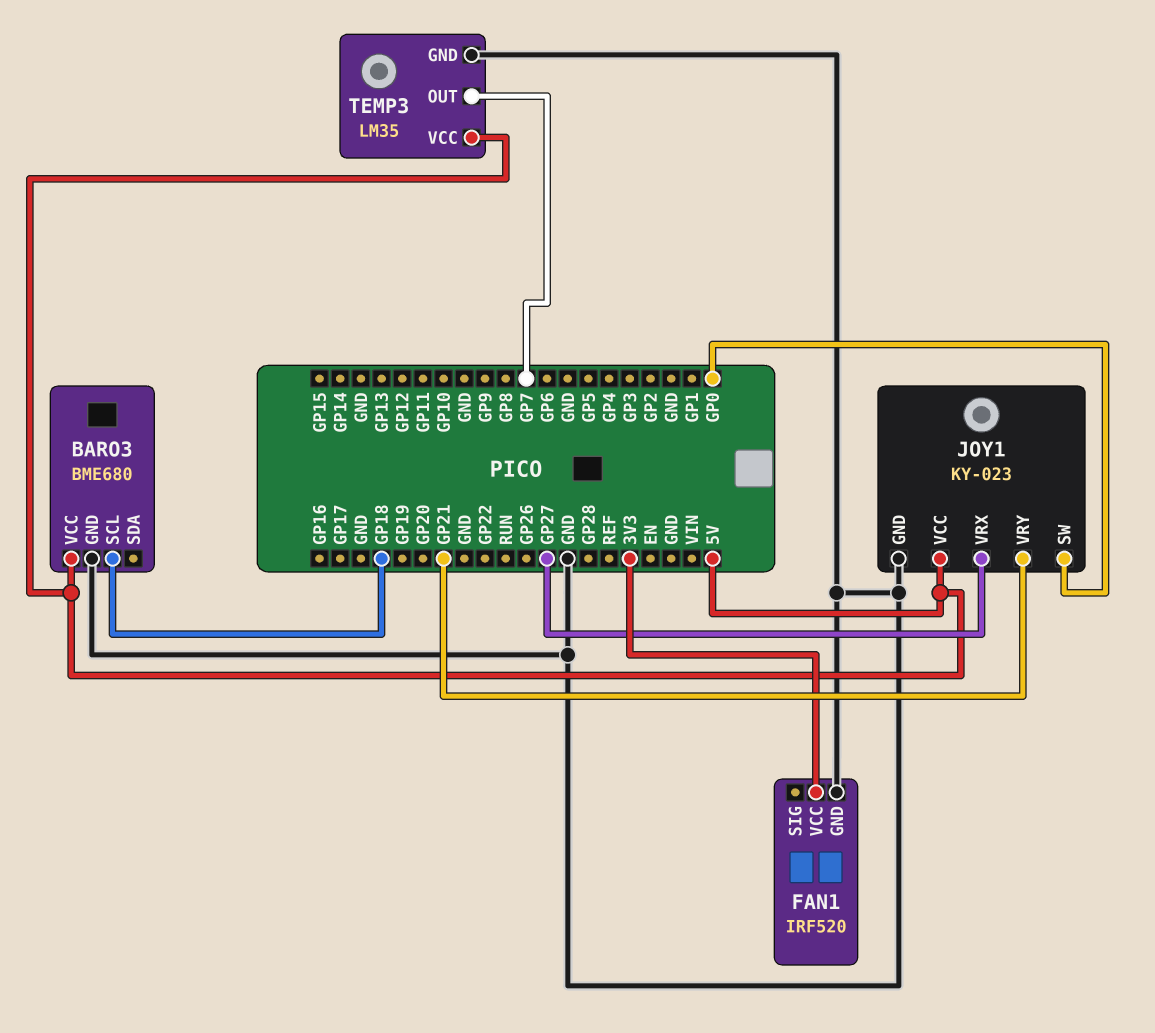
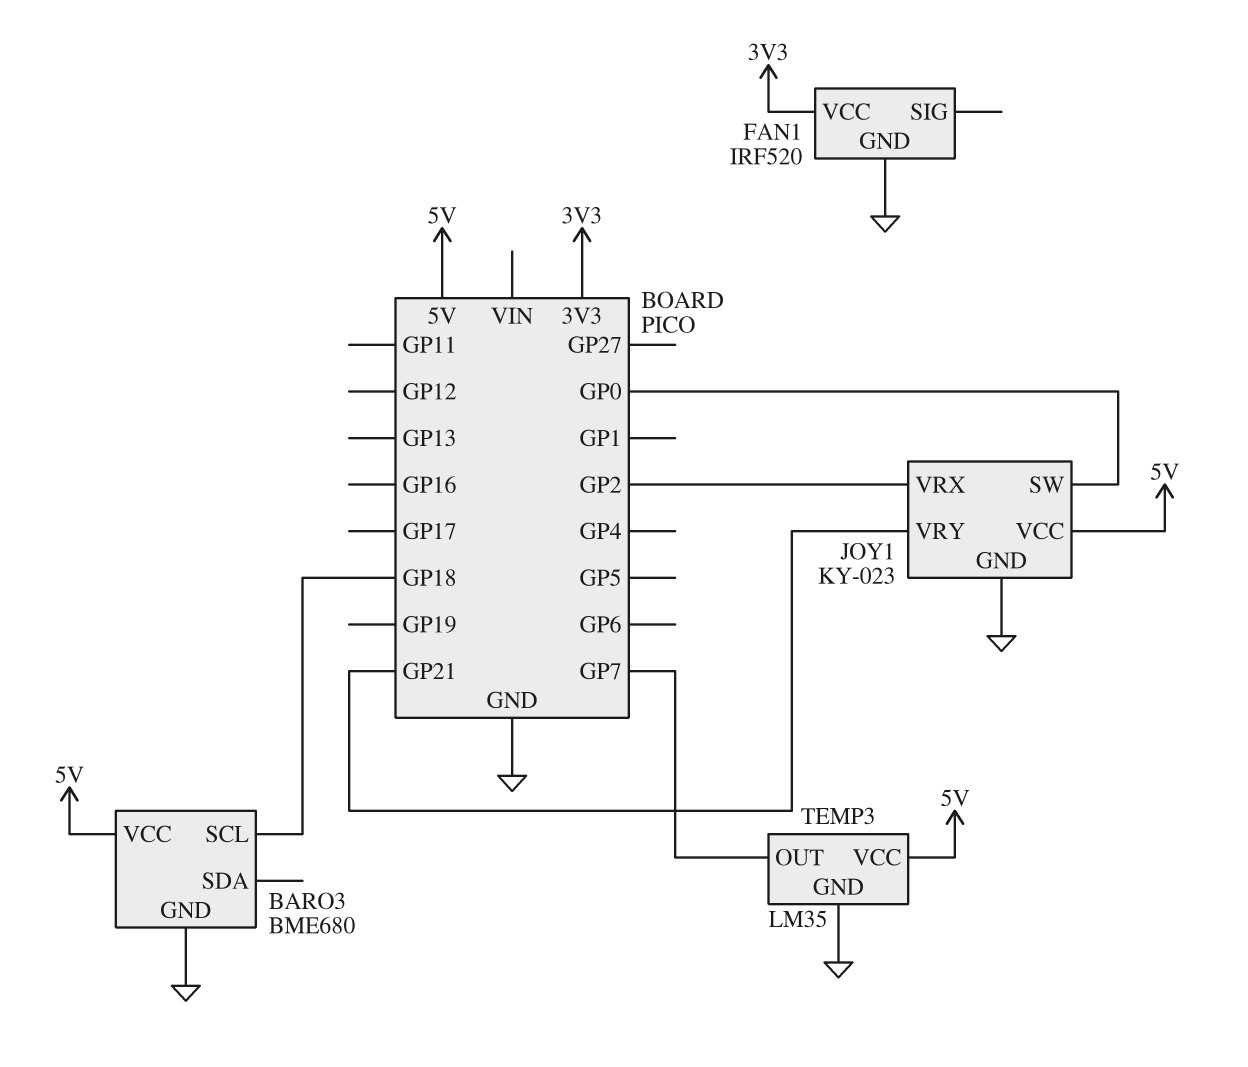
JOY1 pin VRX: GP27 -> GP2

